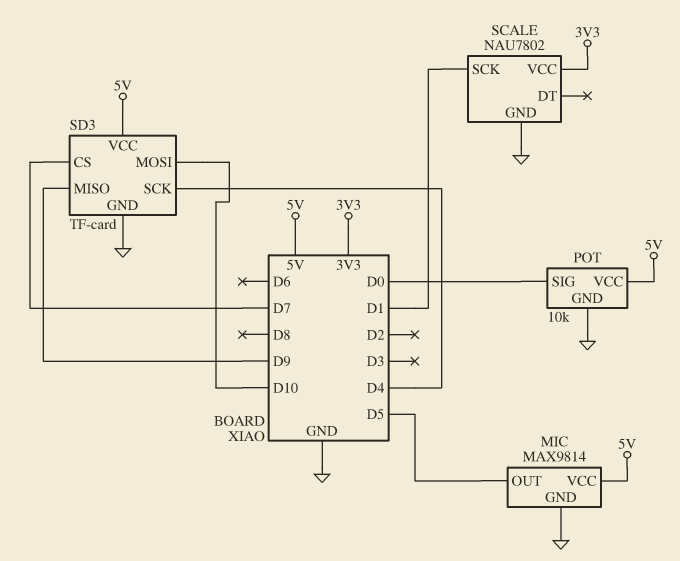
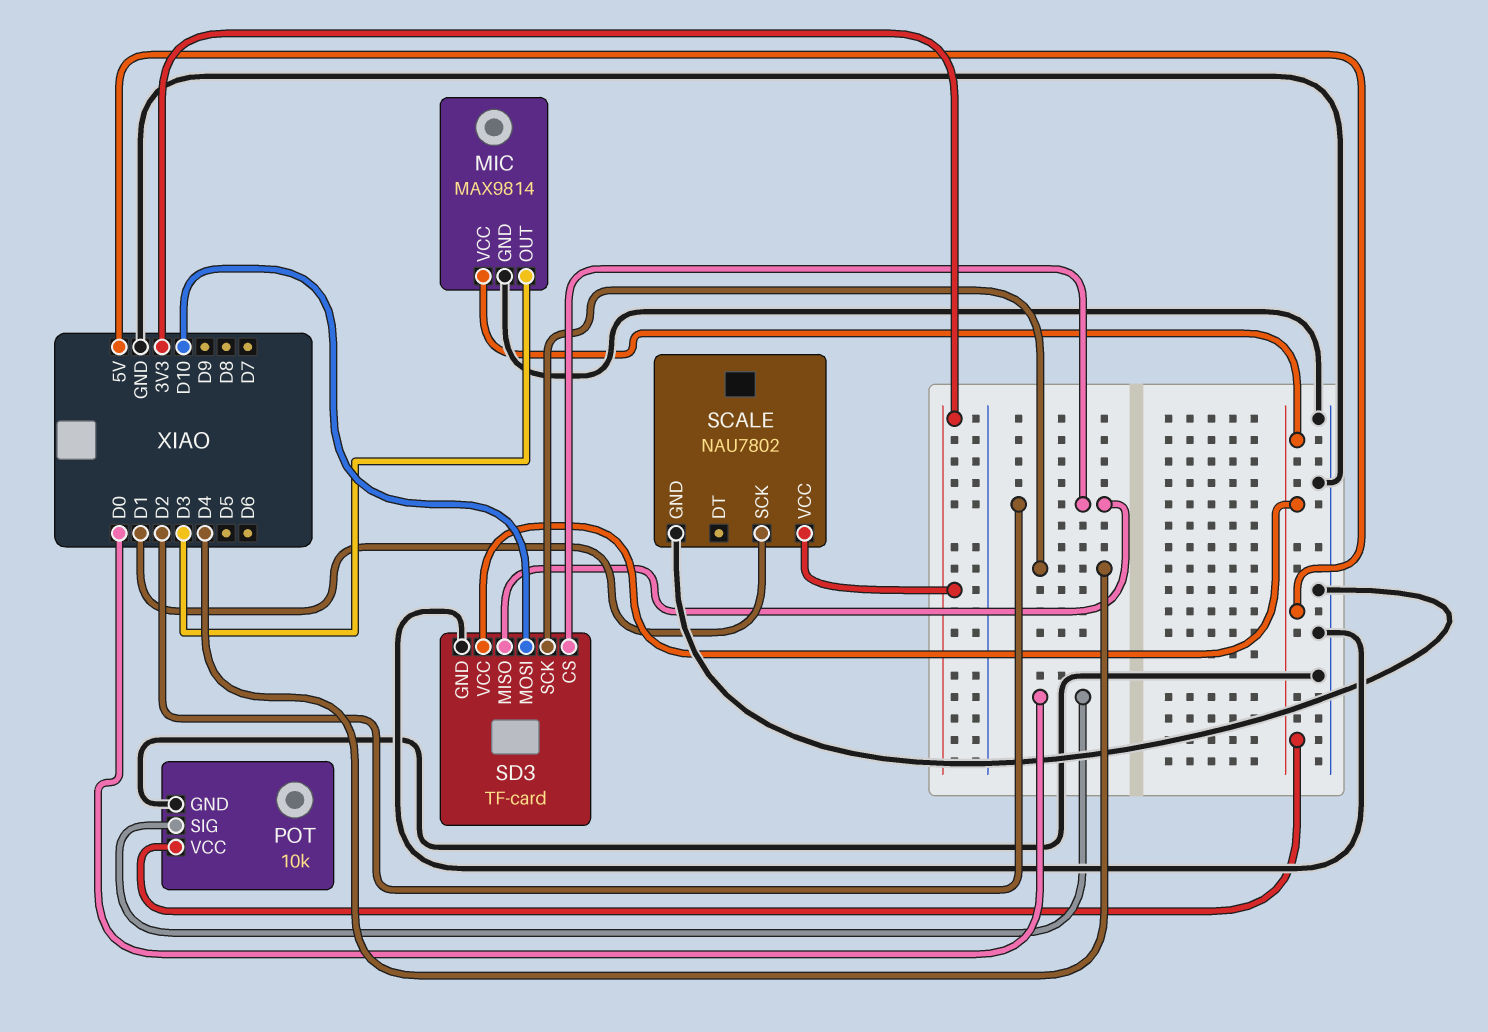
MIC pin OUT: D5 -> D3
SD3 pin CS: D7 -> D2
SD3 pin MISO: D9 -> D2

